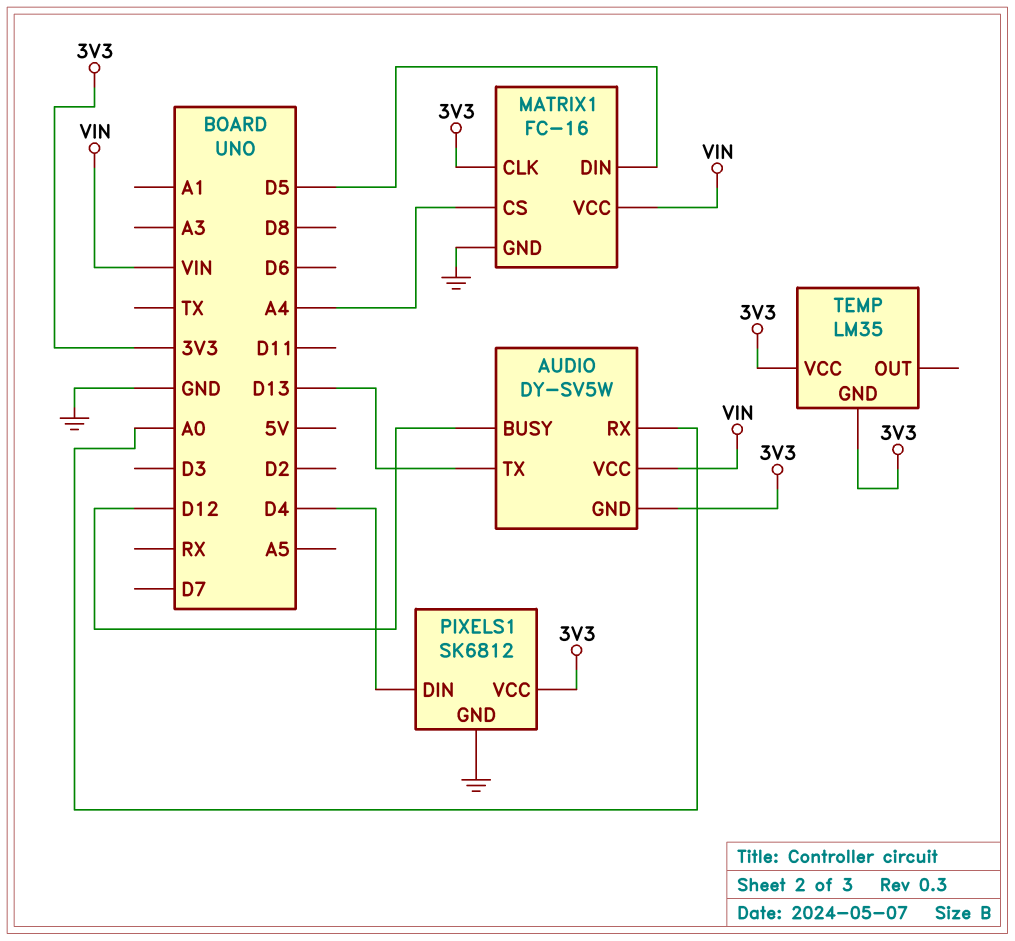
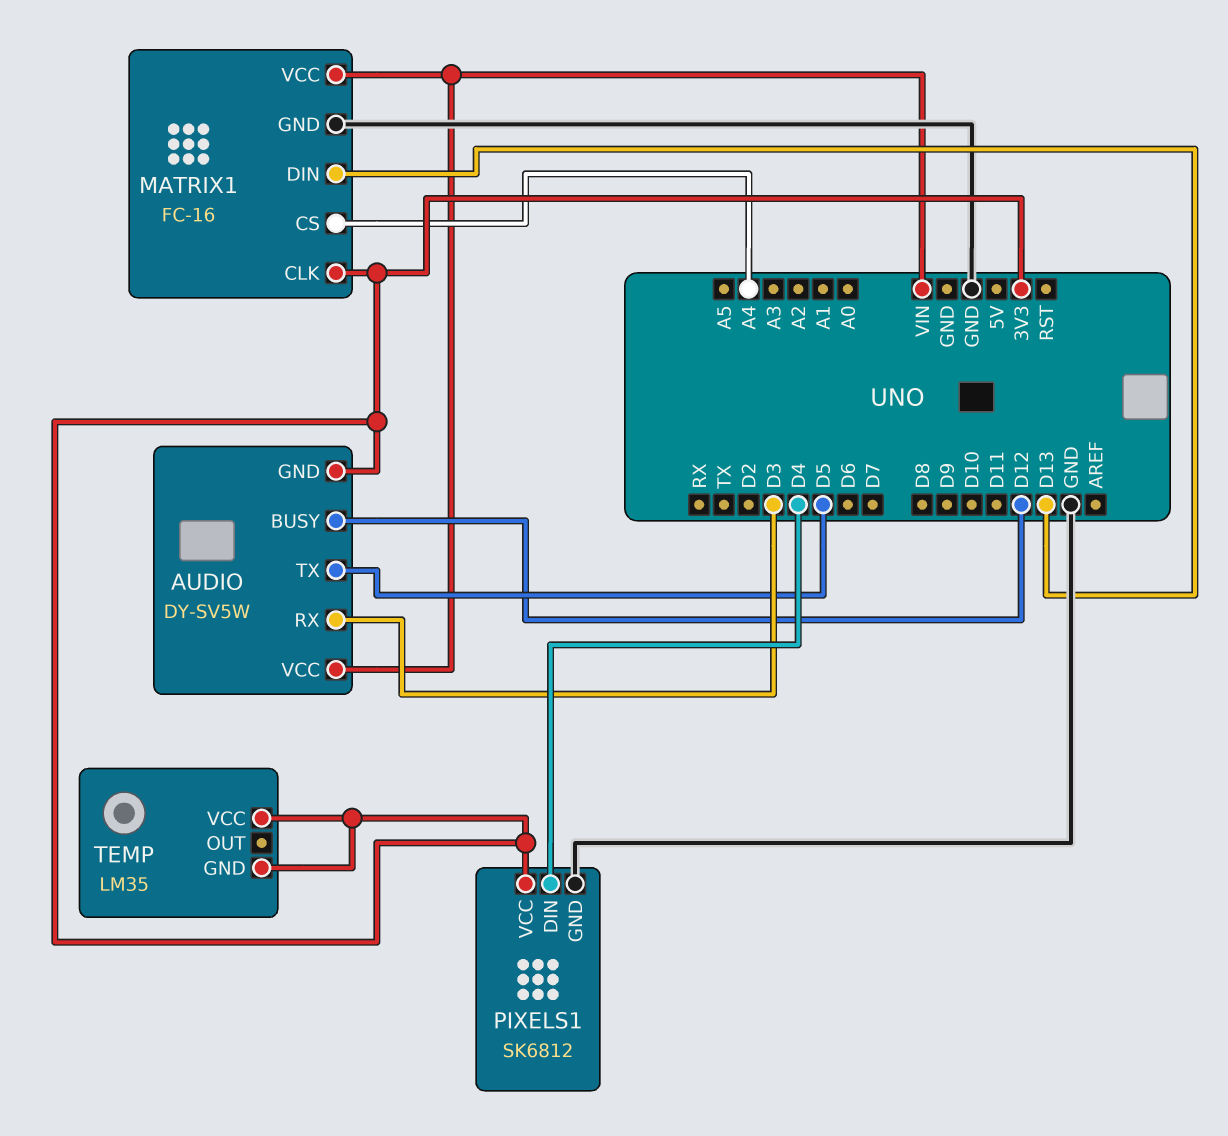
AUDIO pin RX: A0 -> D3
AUDIO pin TX: D13 -> D5
MATRIX1 pin DIN: D5 -> D13

